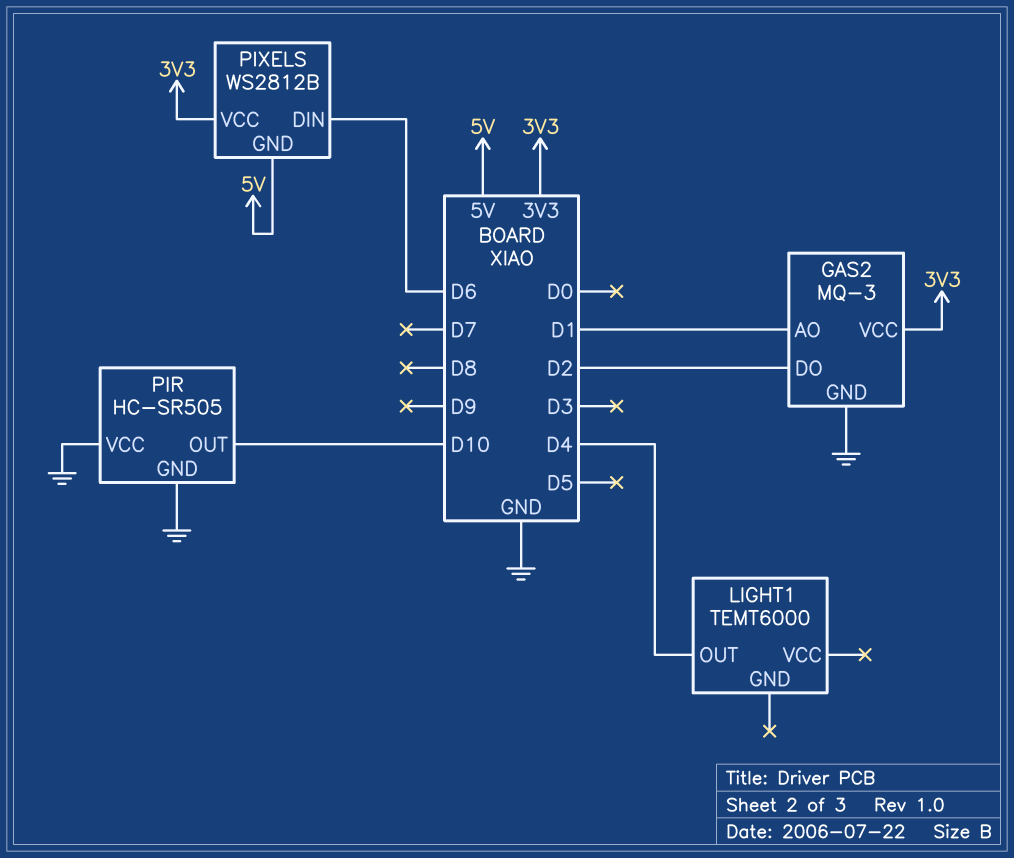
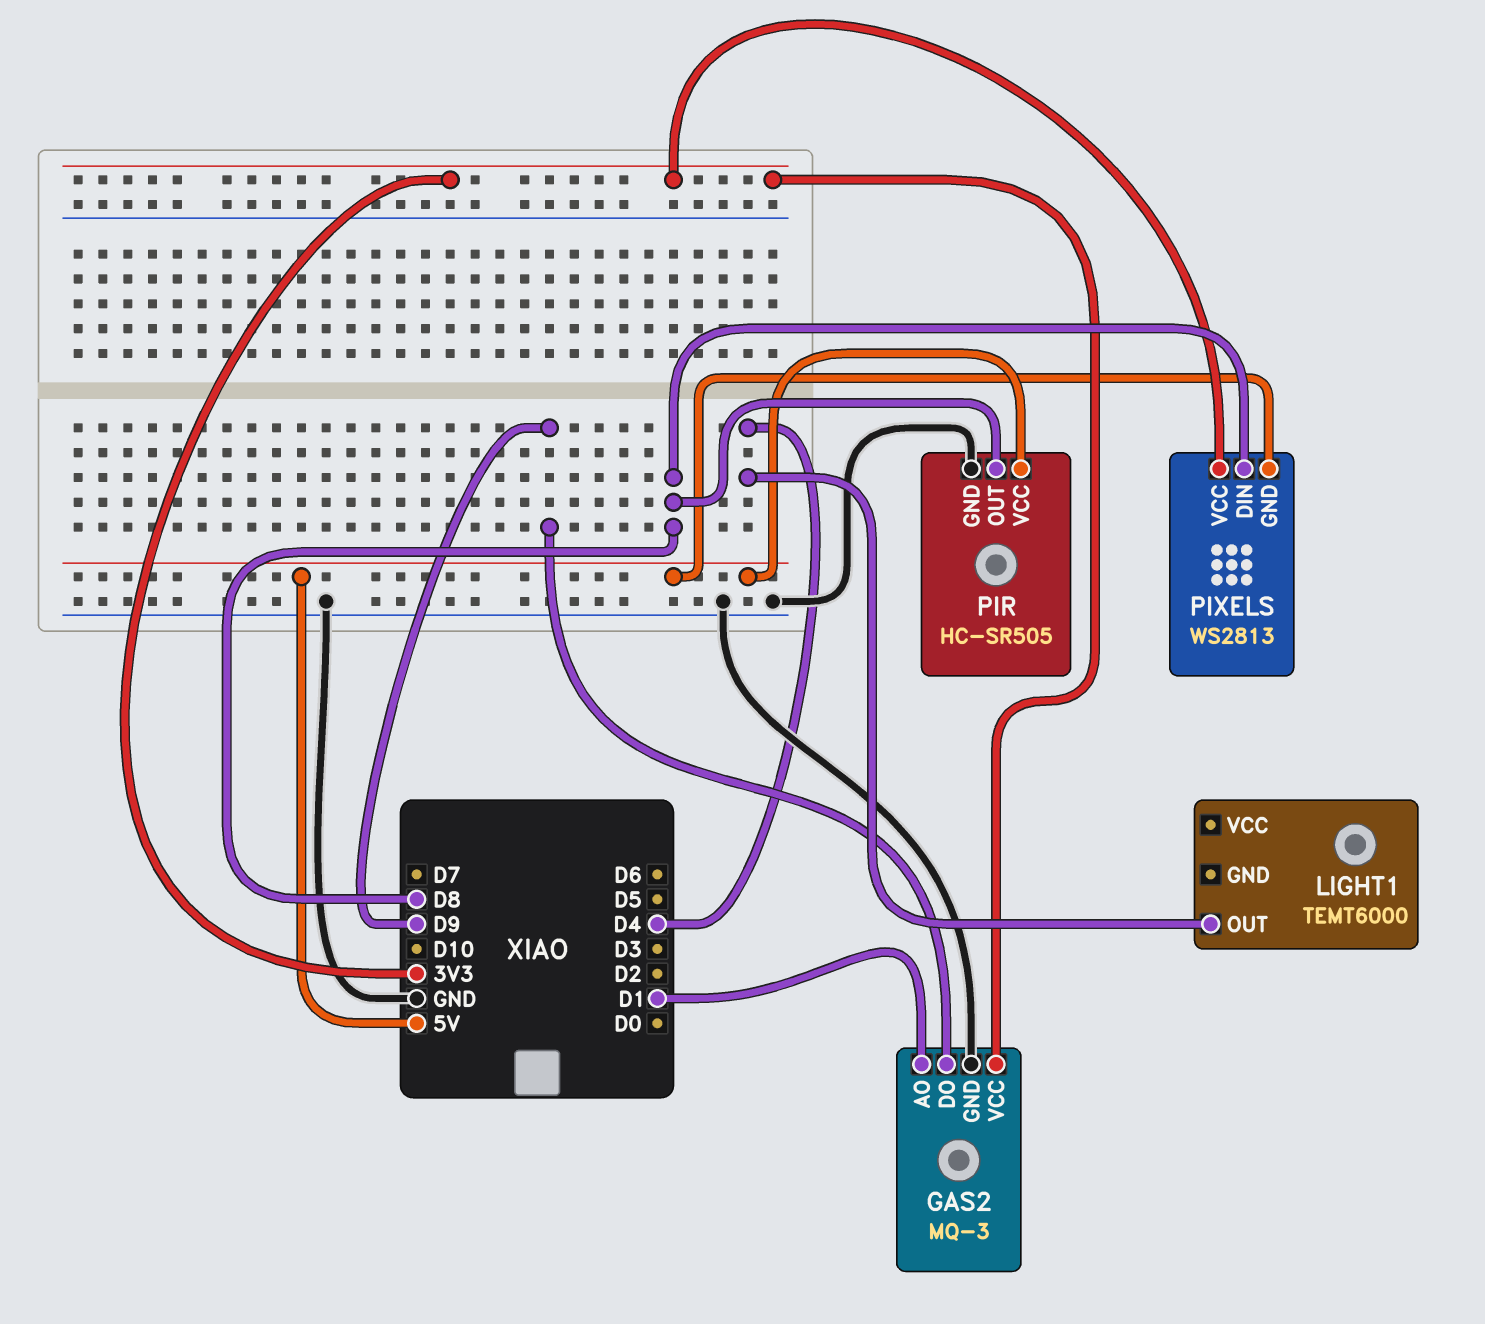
GAS2 pin DO: D2 -> D9
PIR pin OUT: D10 -> D8
PIR pin VCC: GND -> 5V
PIXELS: WS2812B -> WS2813
PIXELS pin DIN: D6 -> D8

